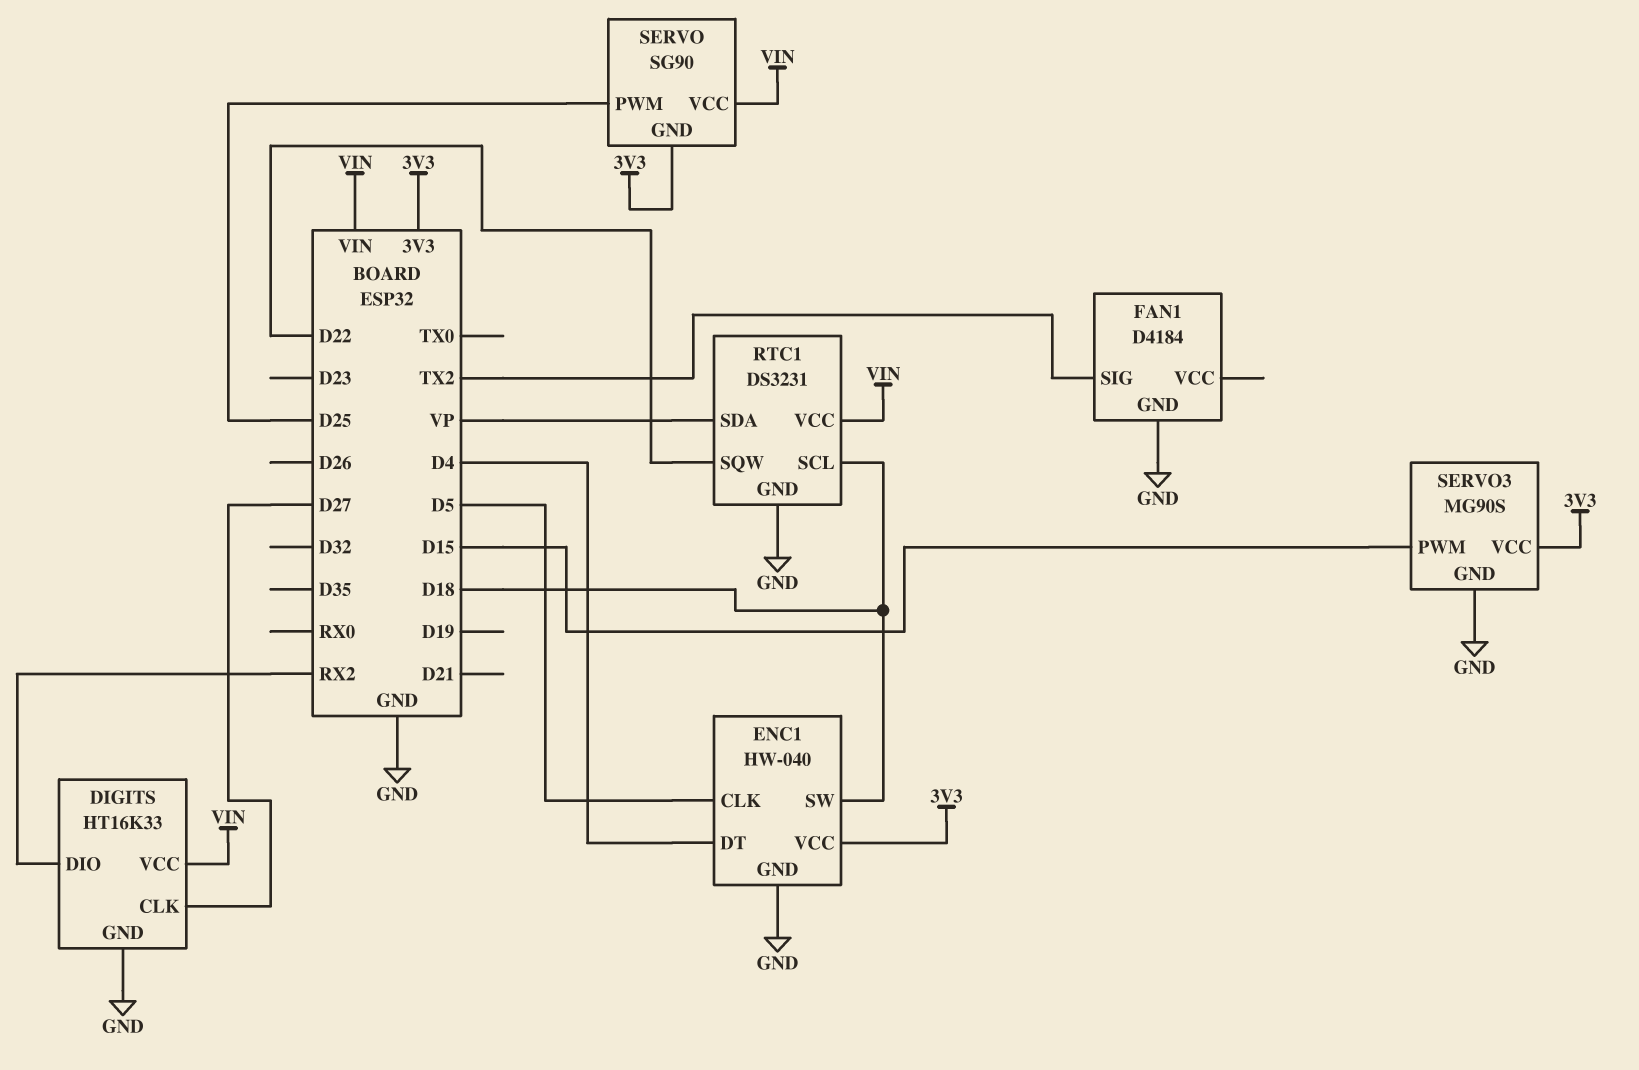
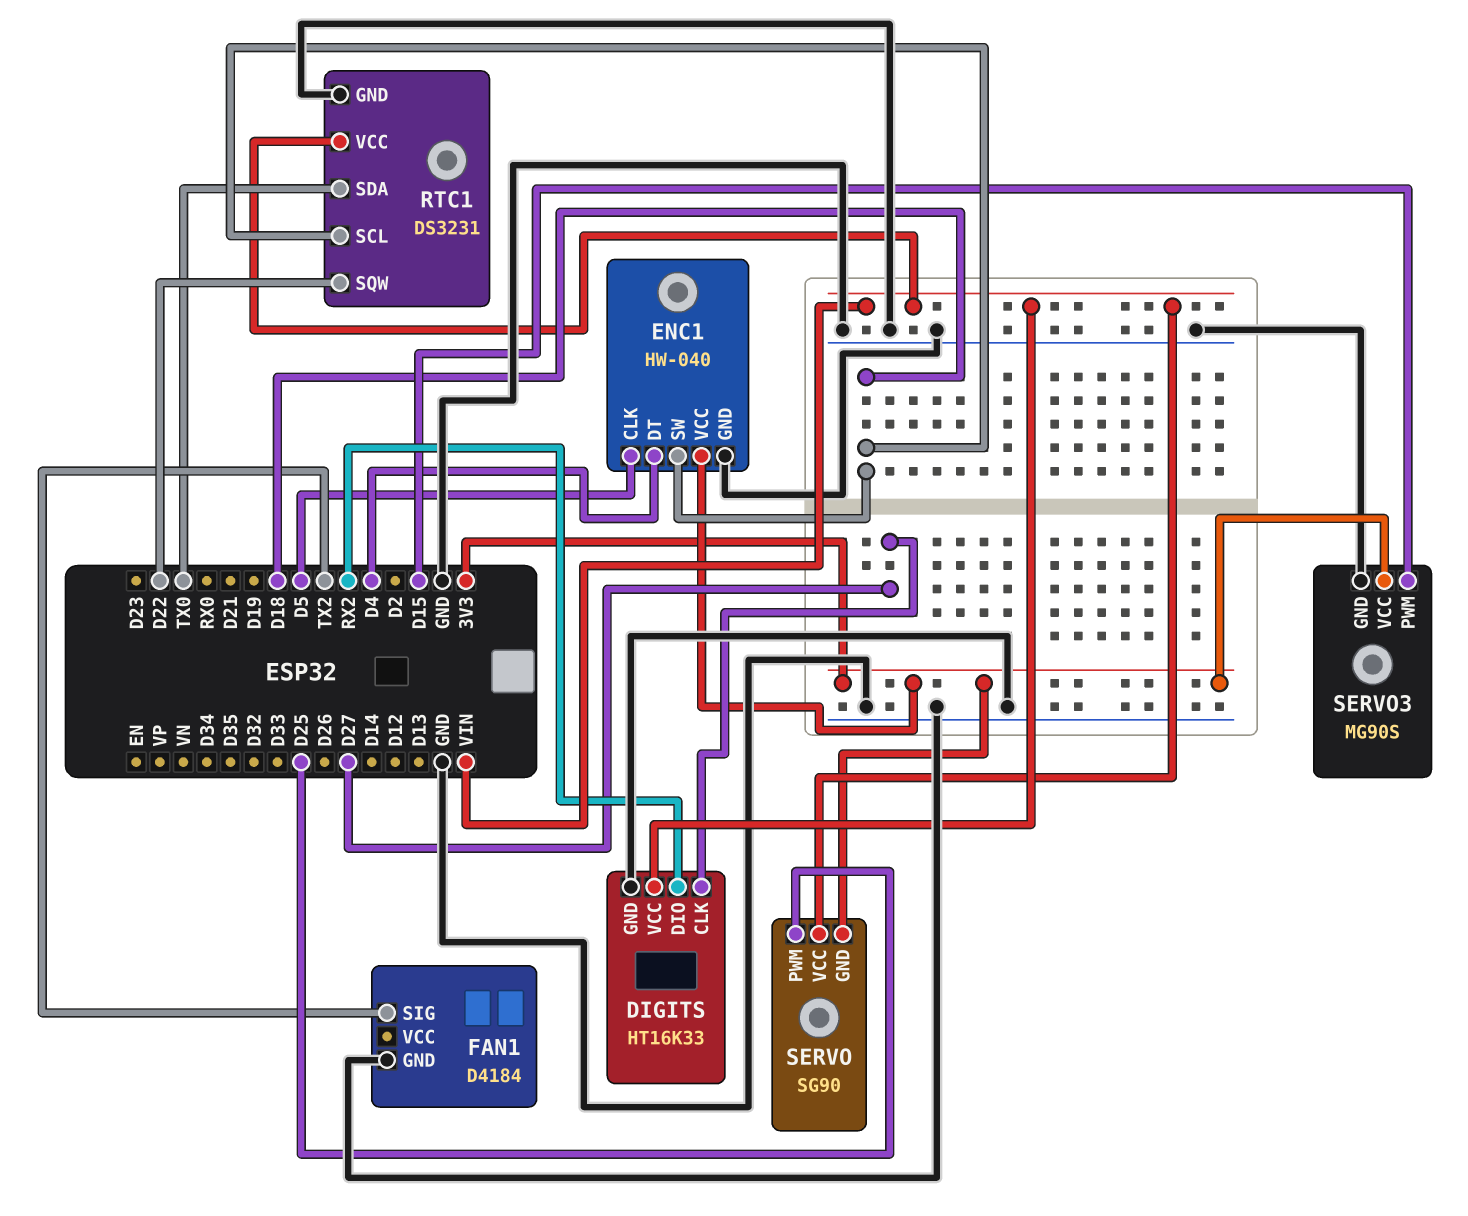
RTC1 pin SDA: VP -> TX0

